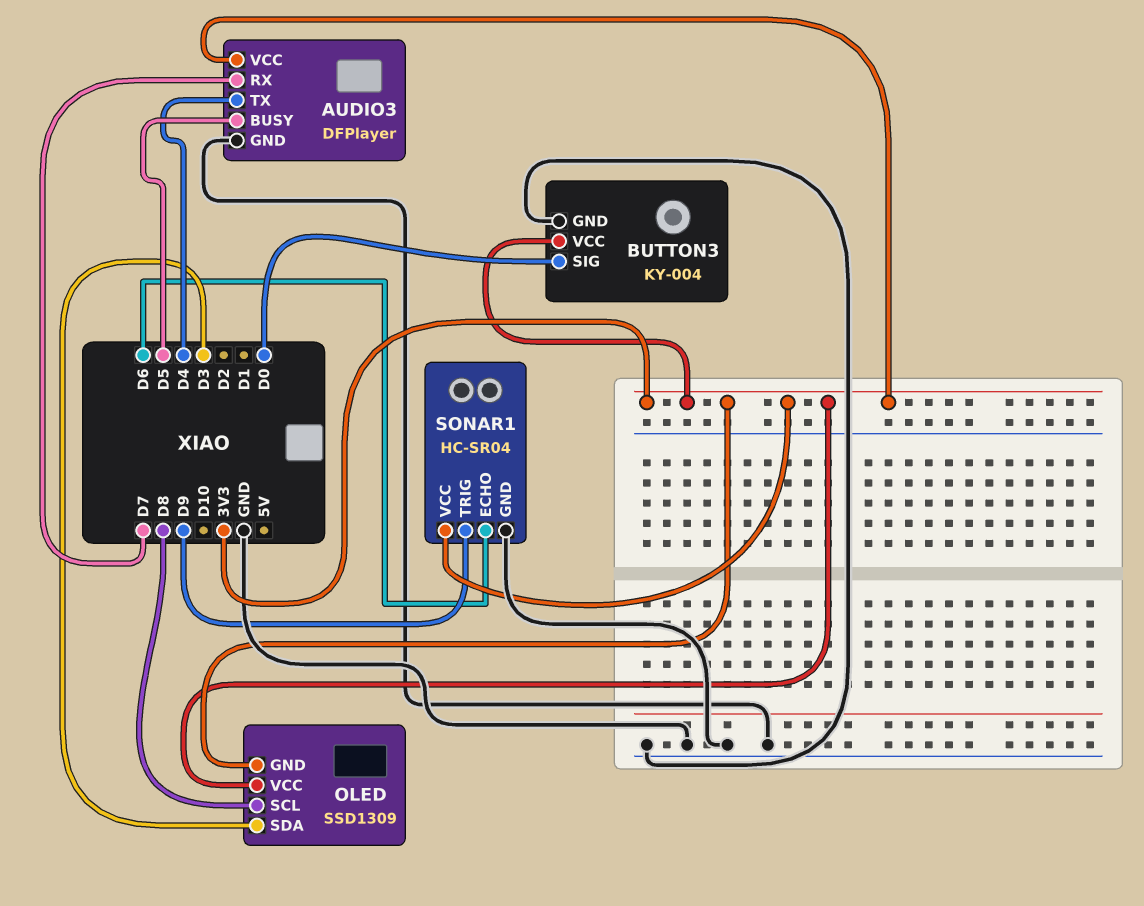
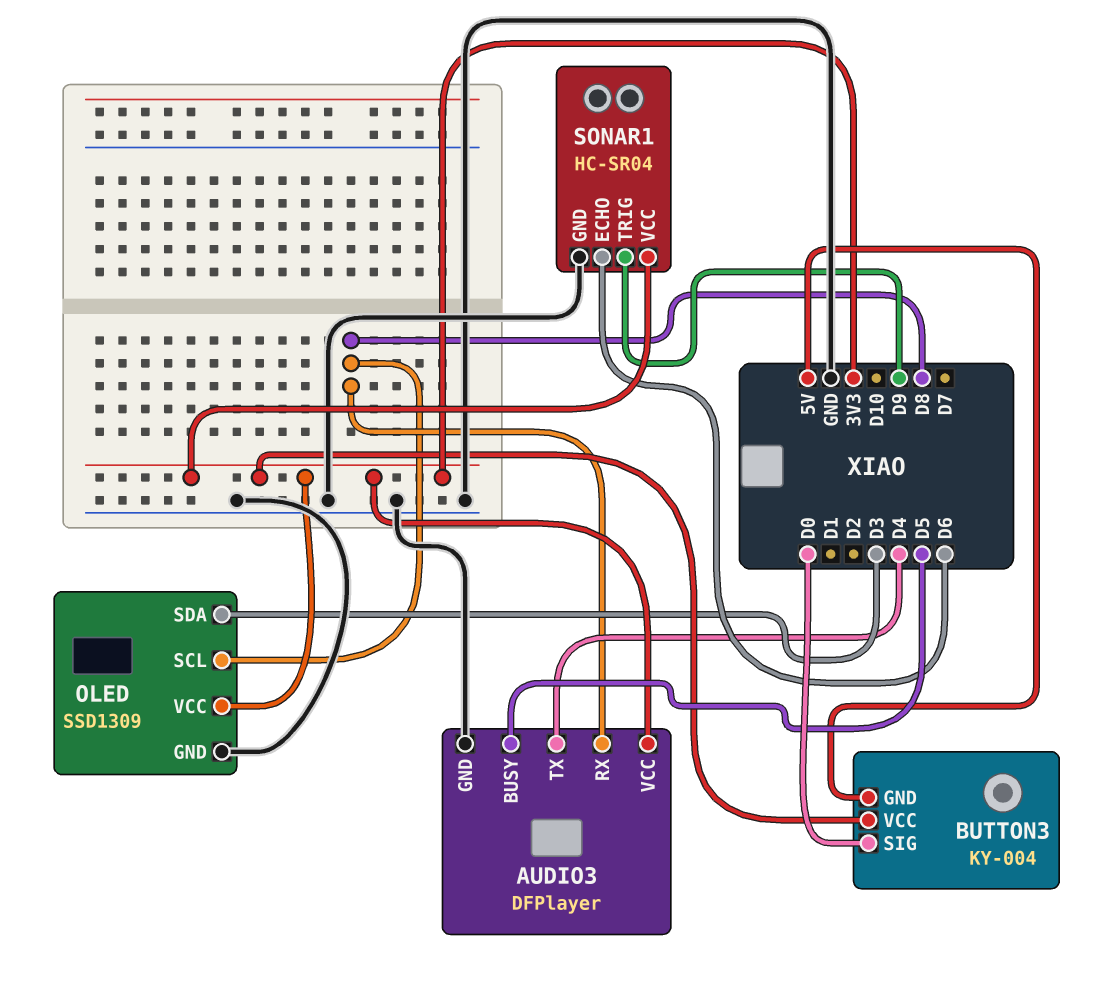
AUDIO3 pin RX: D7 -> D8
BUTTON3 pin GND: GND -> 5V
OLED pin GND: 3V3 -> GND

